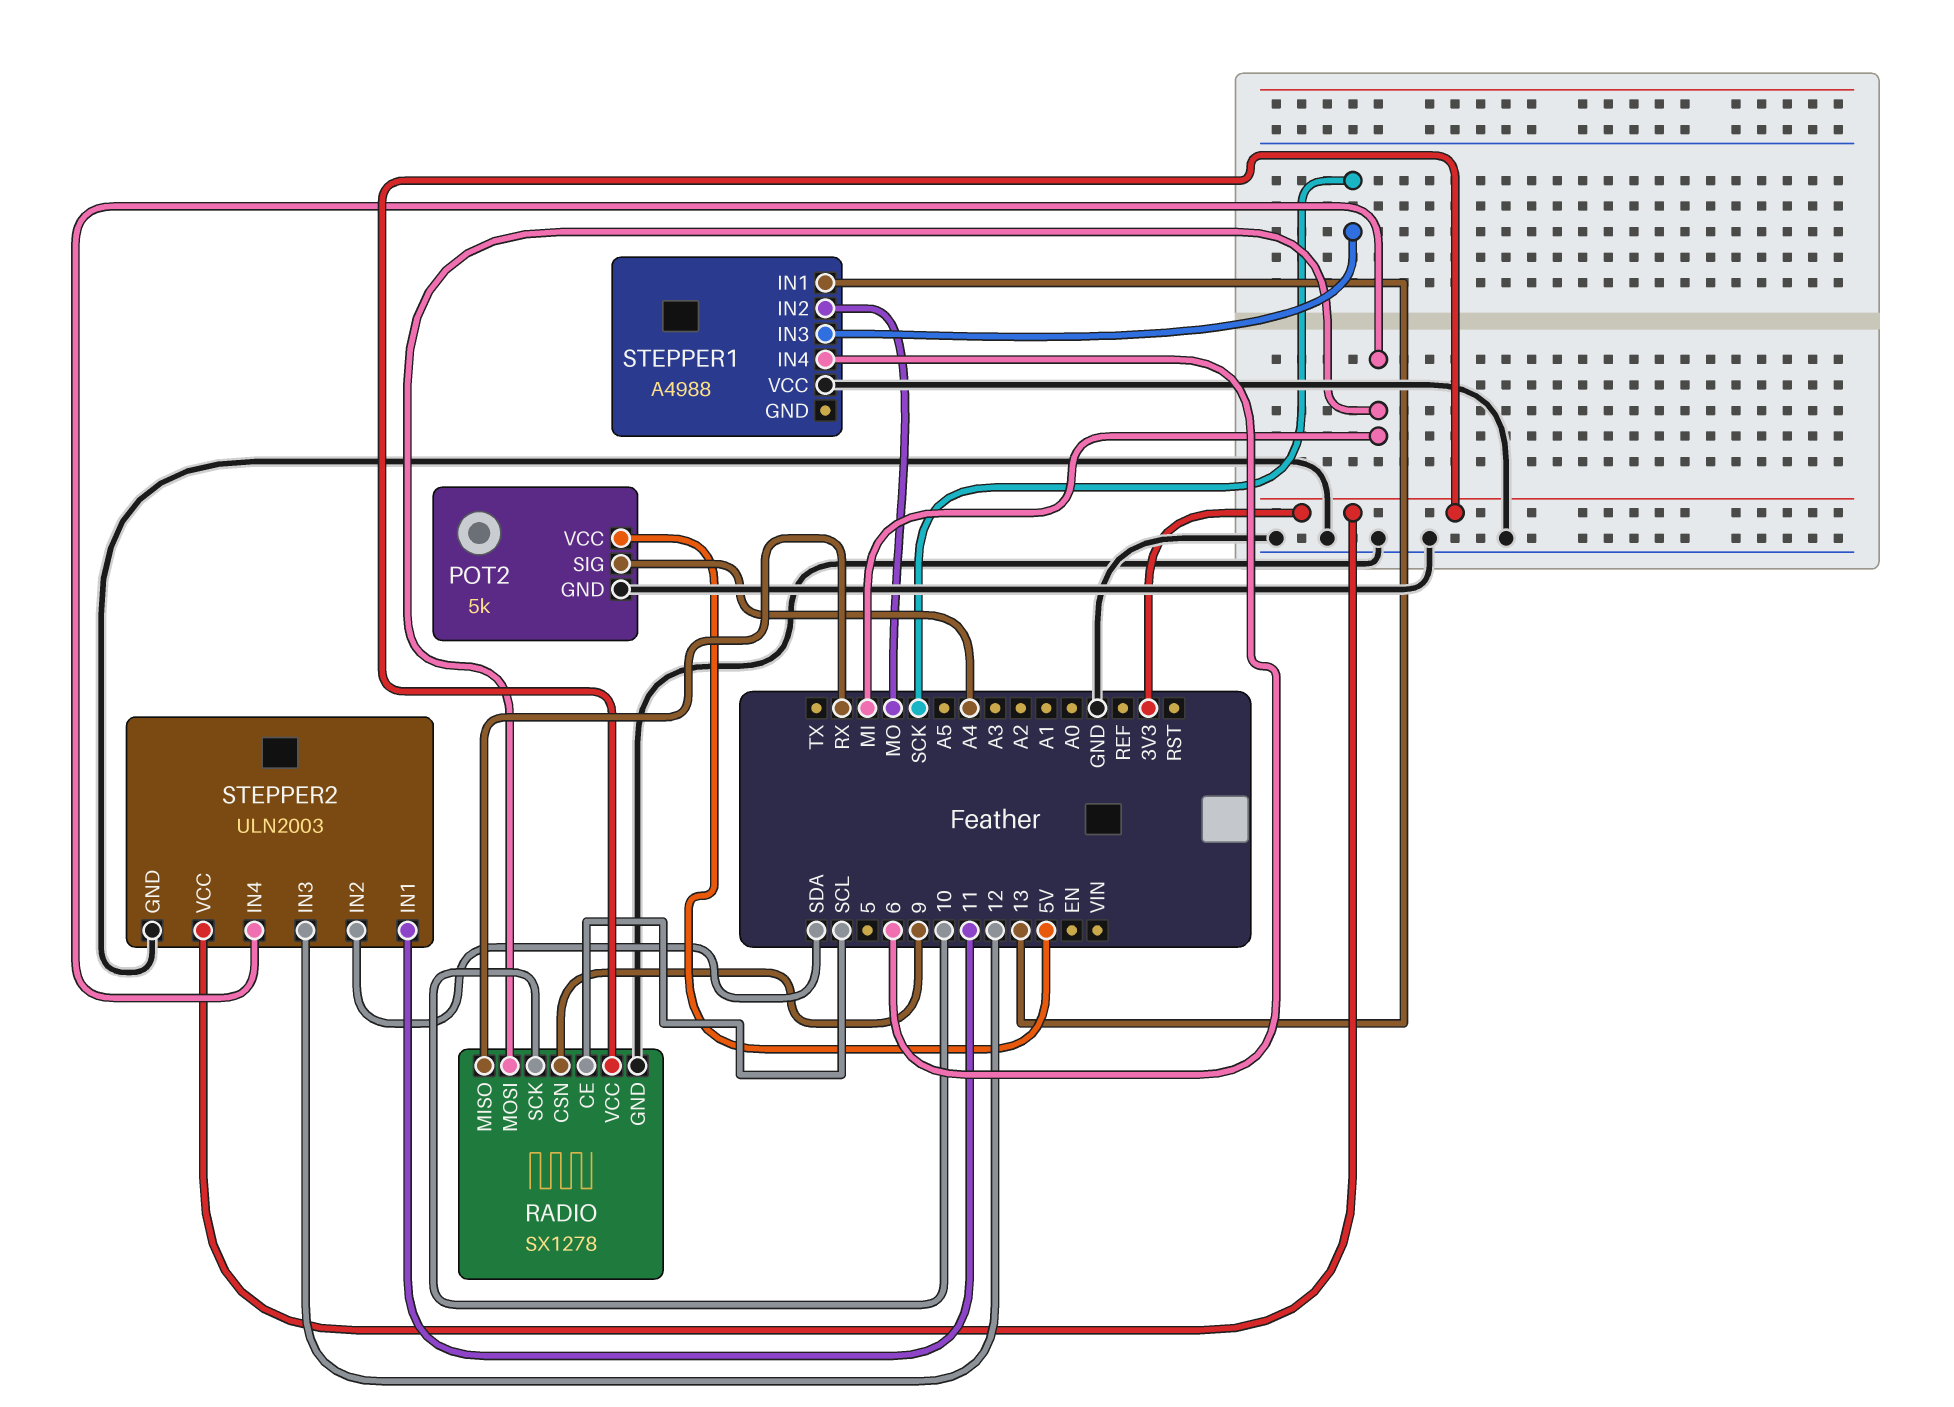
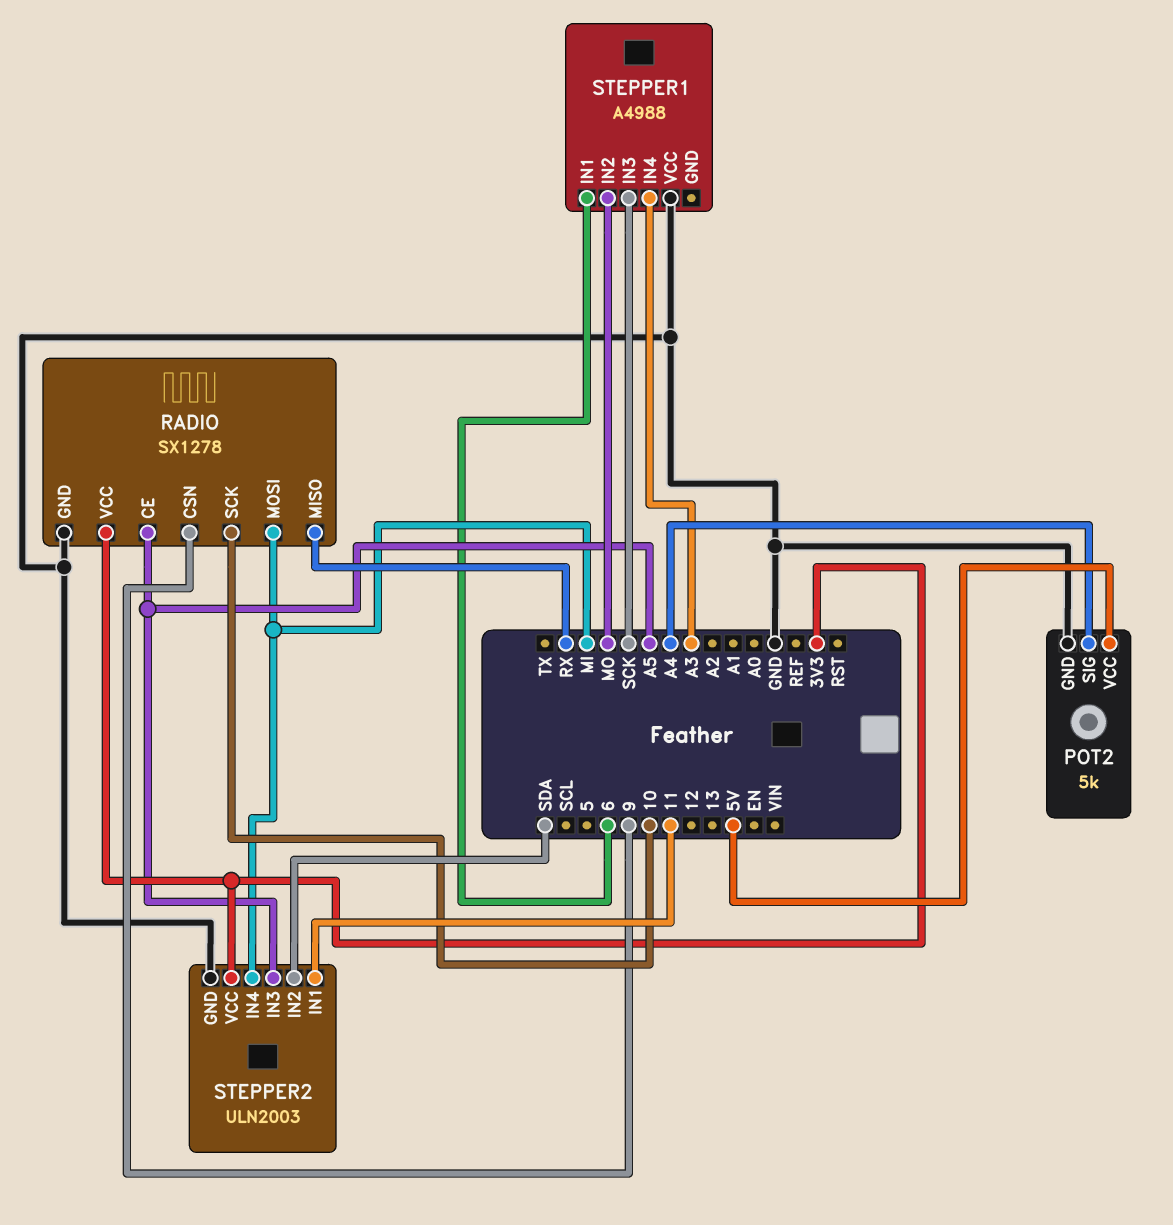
RADIO pin CE: SCL -> A5
STEPPER1 pin IN1: 13 -> 6
STEPPER1 pin IN4: 6 -> A3
STEPPER2 pin IN3: 12 -> A5

